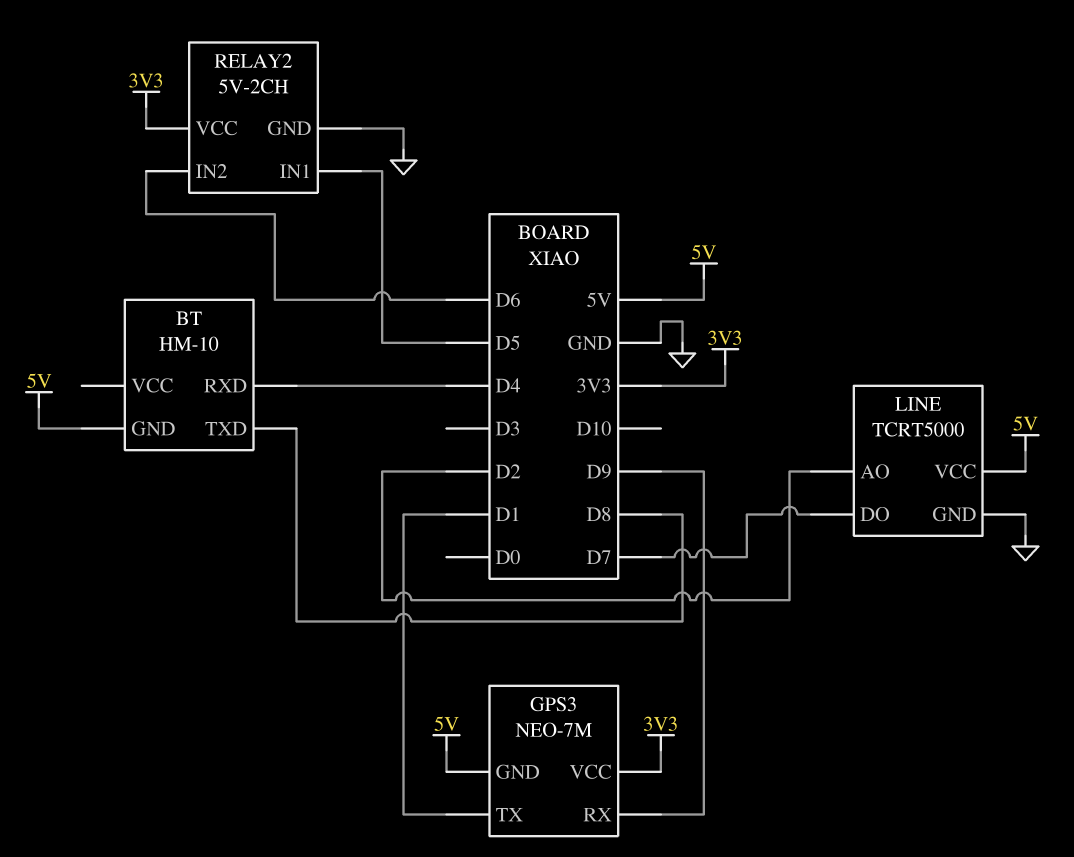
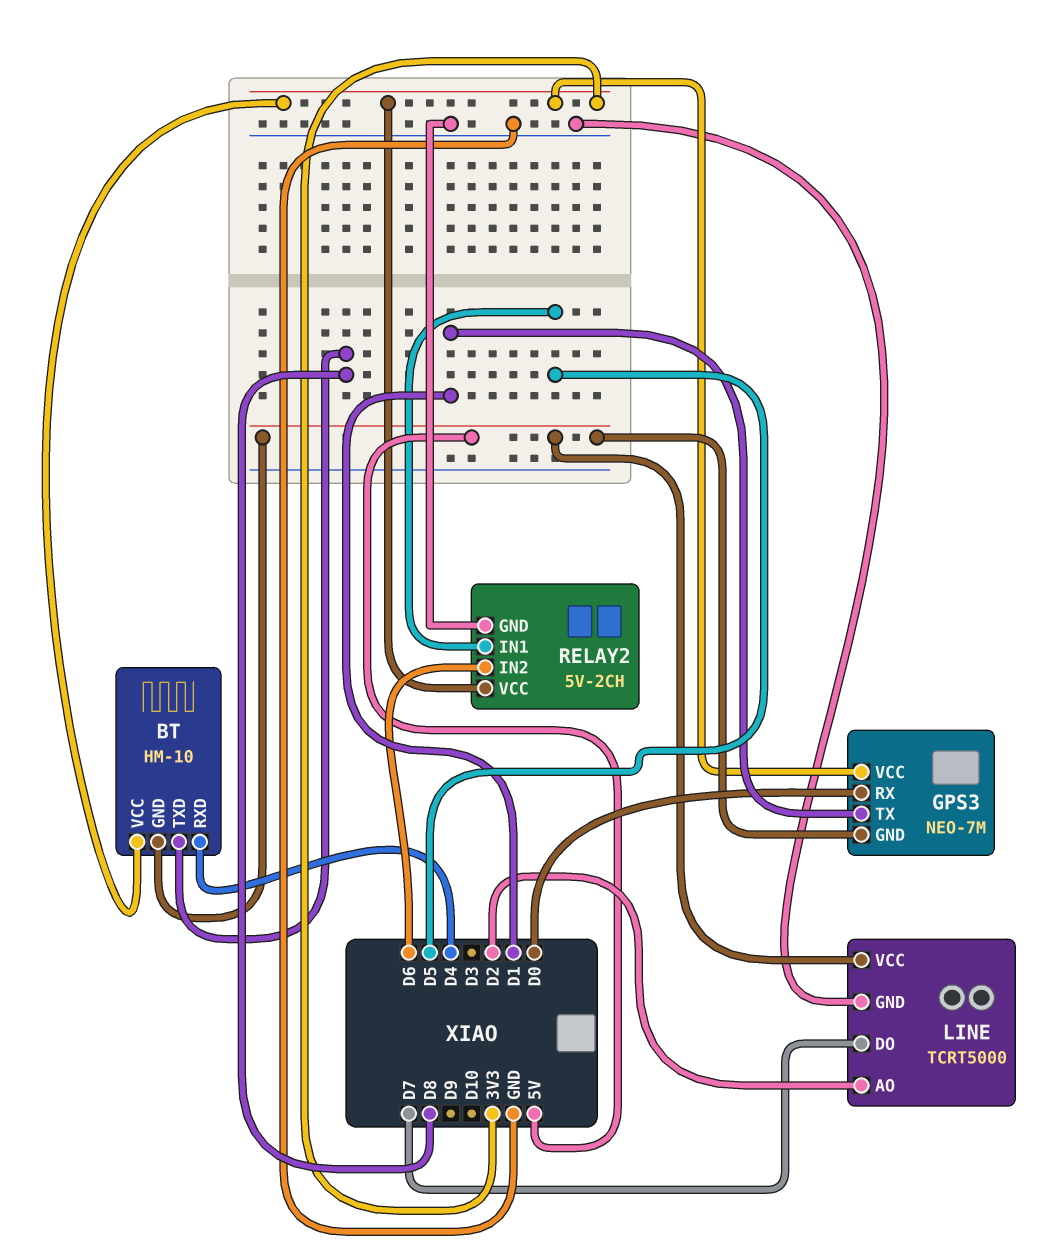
BT pin VCC: none -> 3V3
GPS3 pin RX: D9 -> D0

